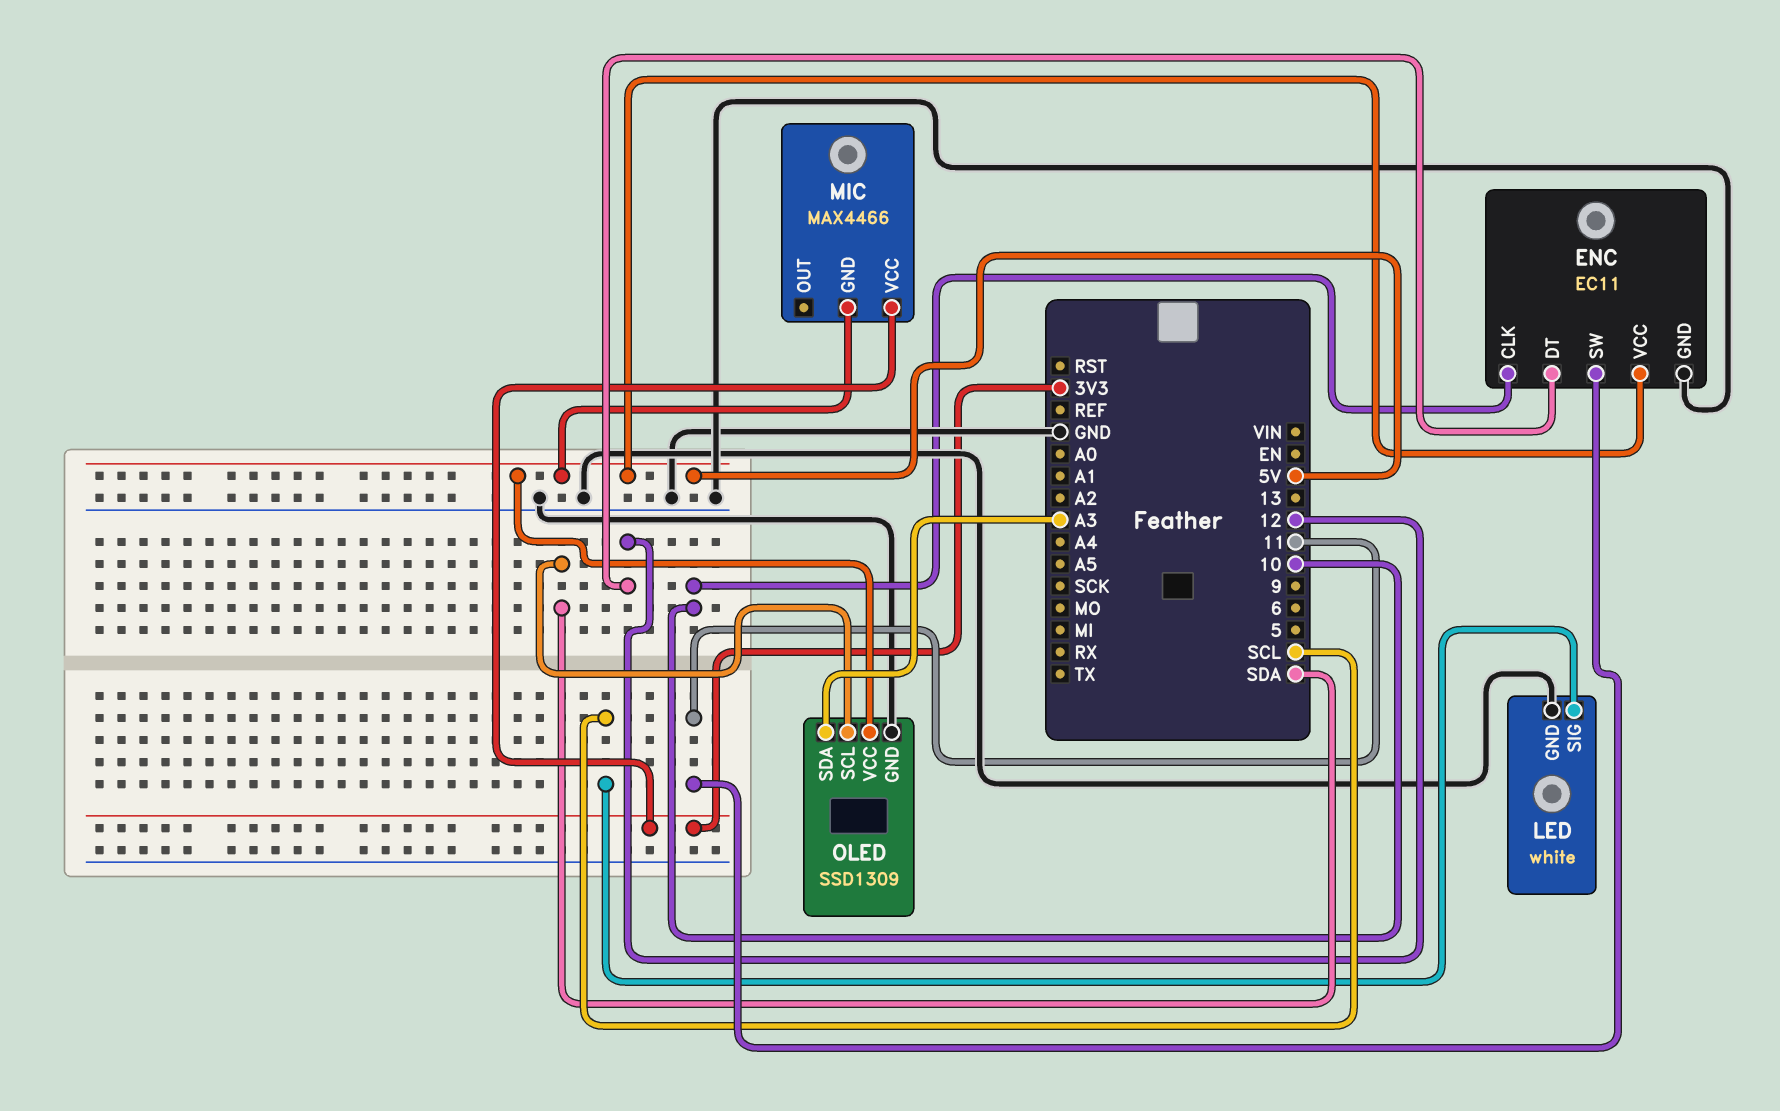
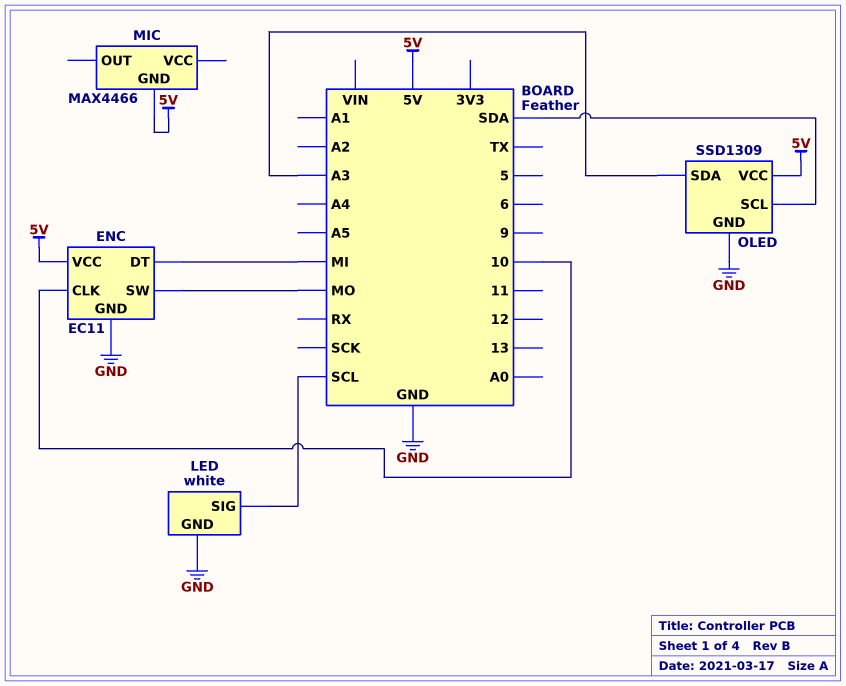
ENC pin DT: 12 -> MI
ENC pin SW: 11 -> MO
MIC pin VCC: 3V3 -> none

